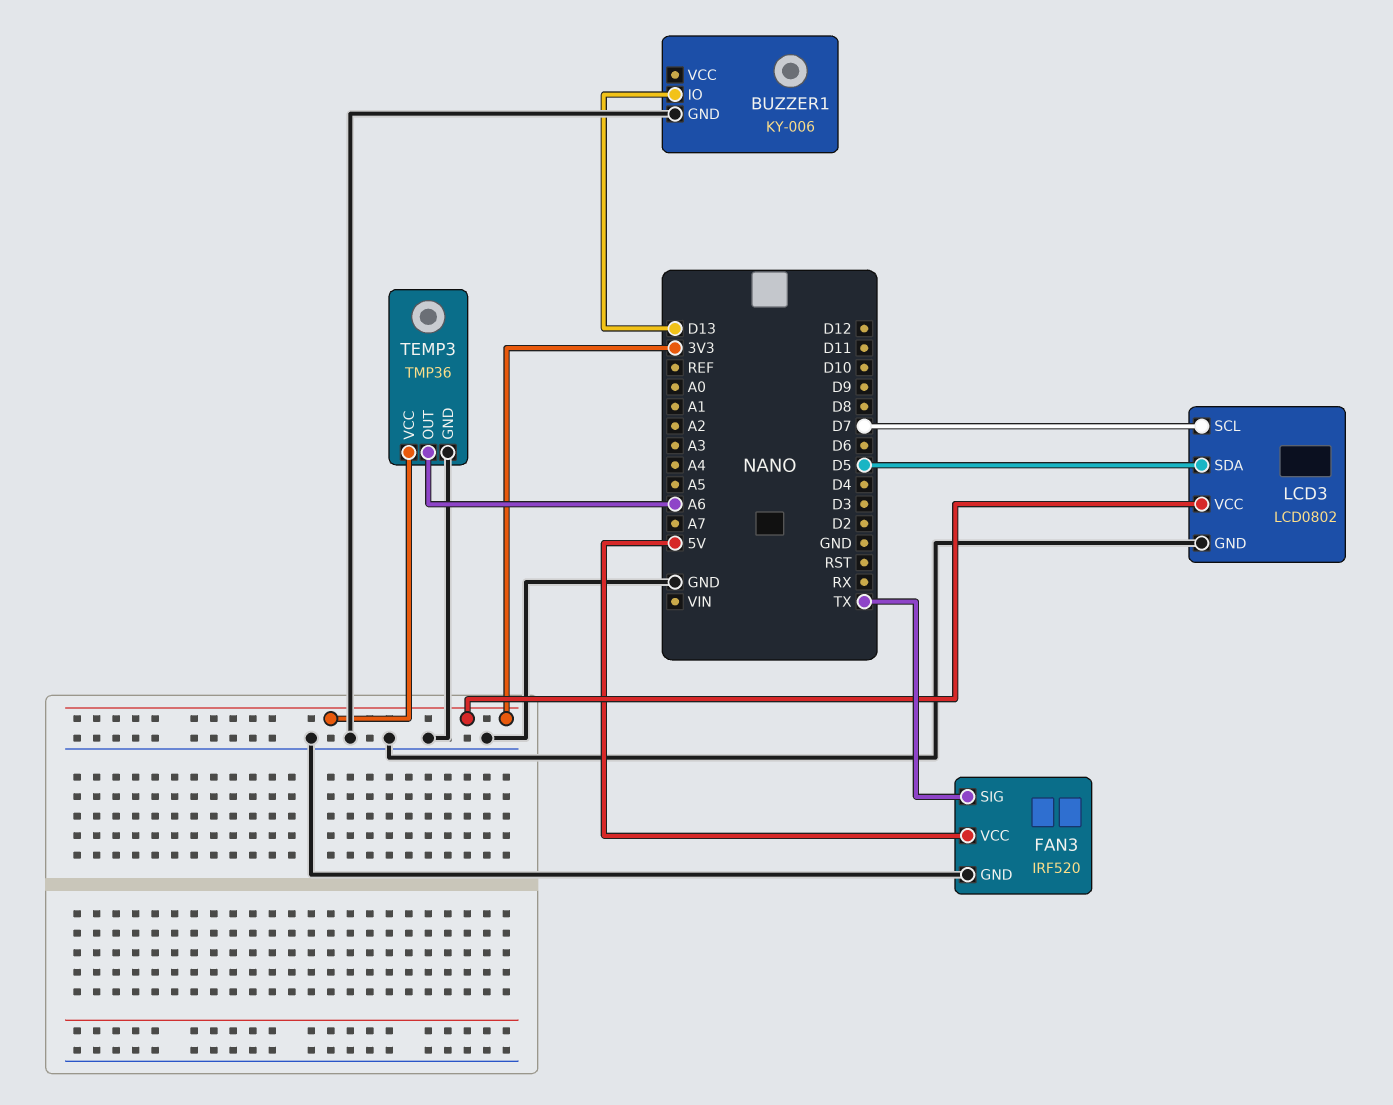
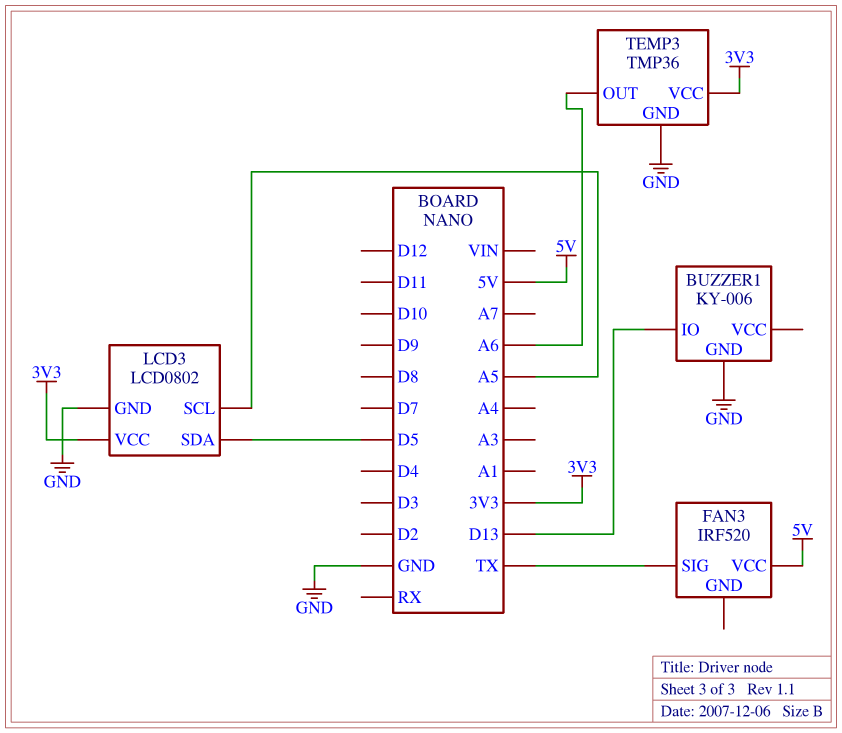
FAN3 pin GND: GND -> none
LCD3 pin SCL: D7 -> A5

